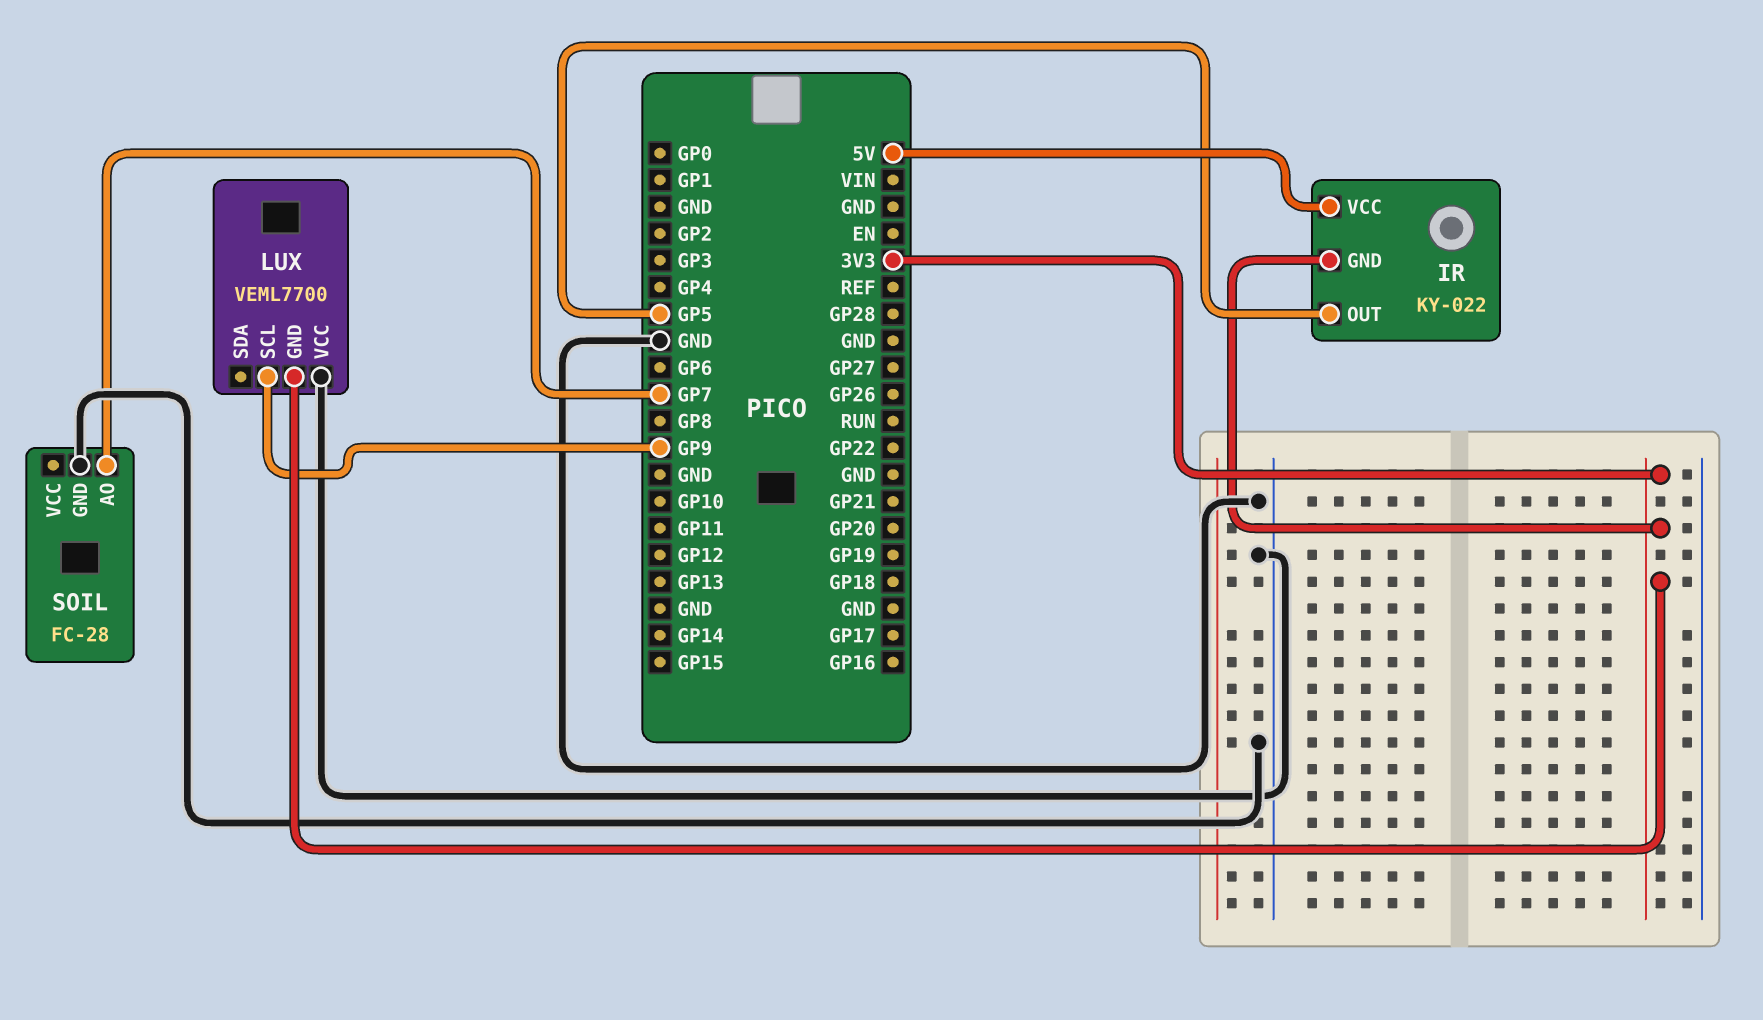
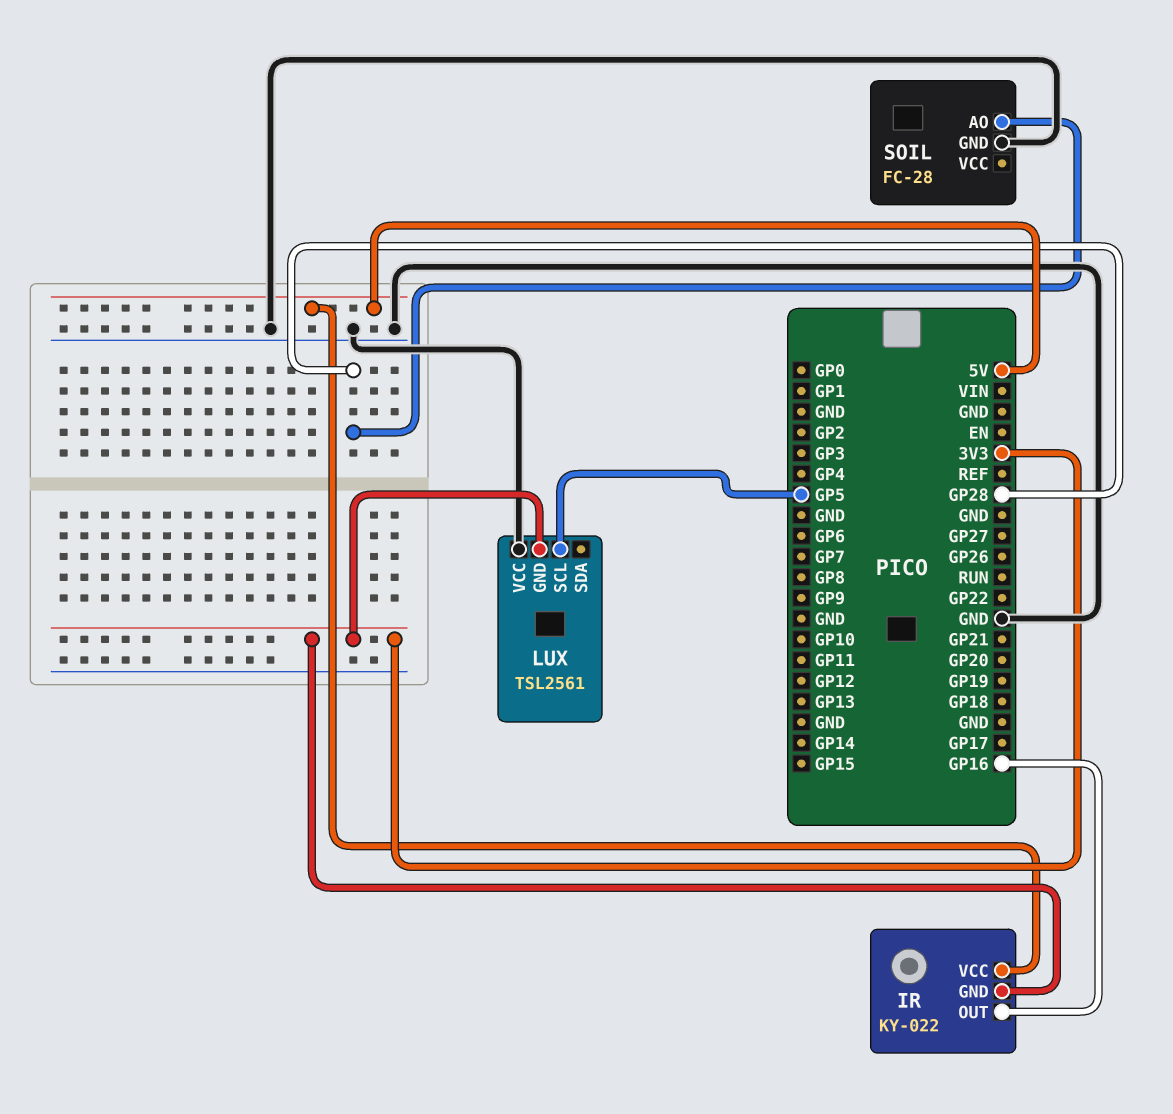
IR pin OUT: GP5 -> GP16
LUX: VEML7700 -> TSL2561
LUX pin SCL: GP9 -> GP5
SOIL pin AO: GP7 -> GP28

